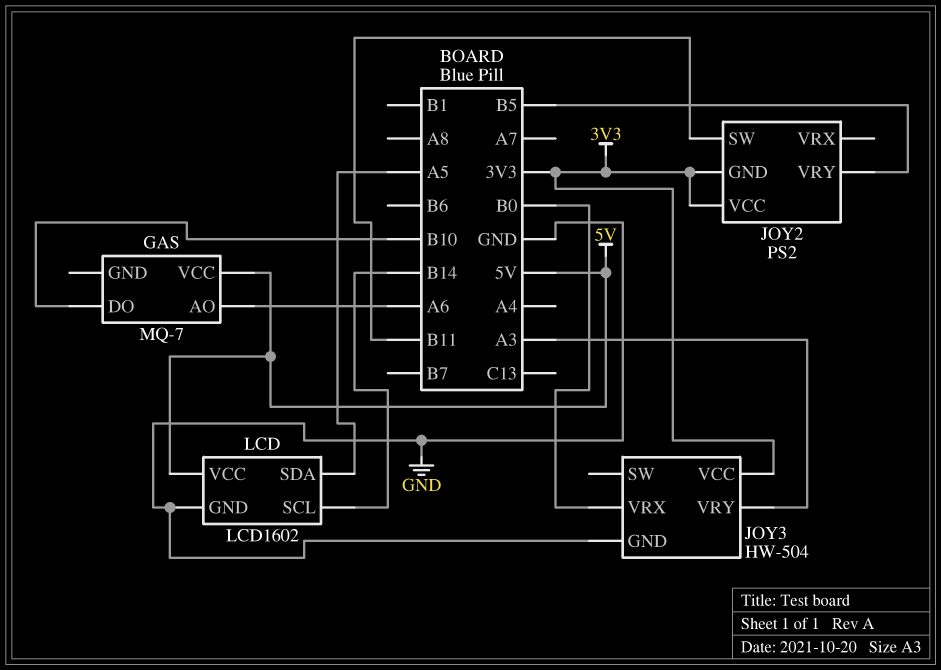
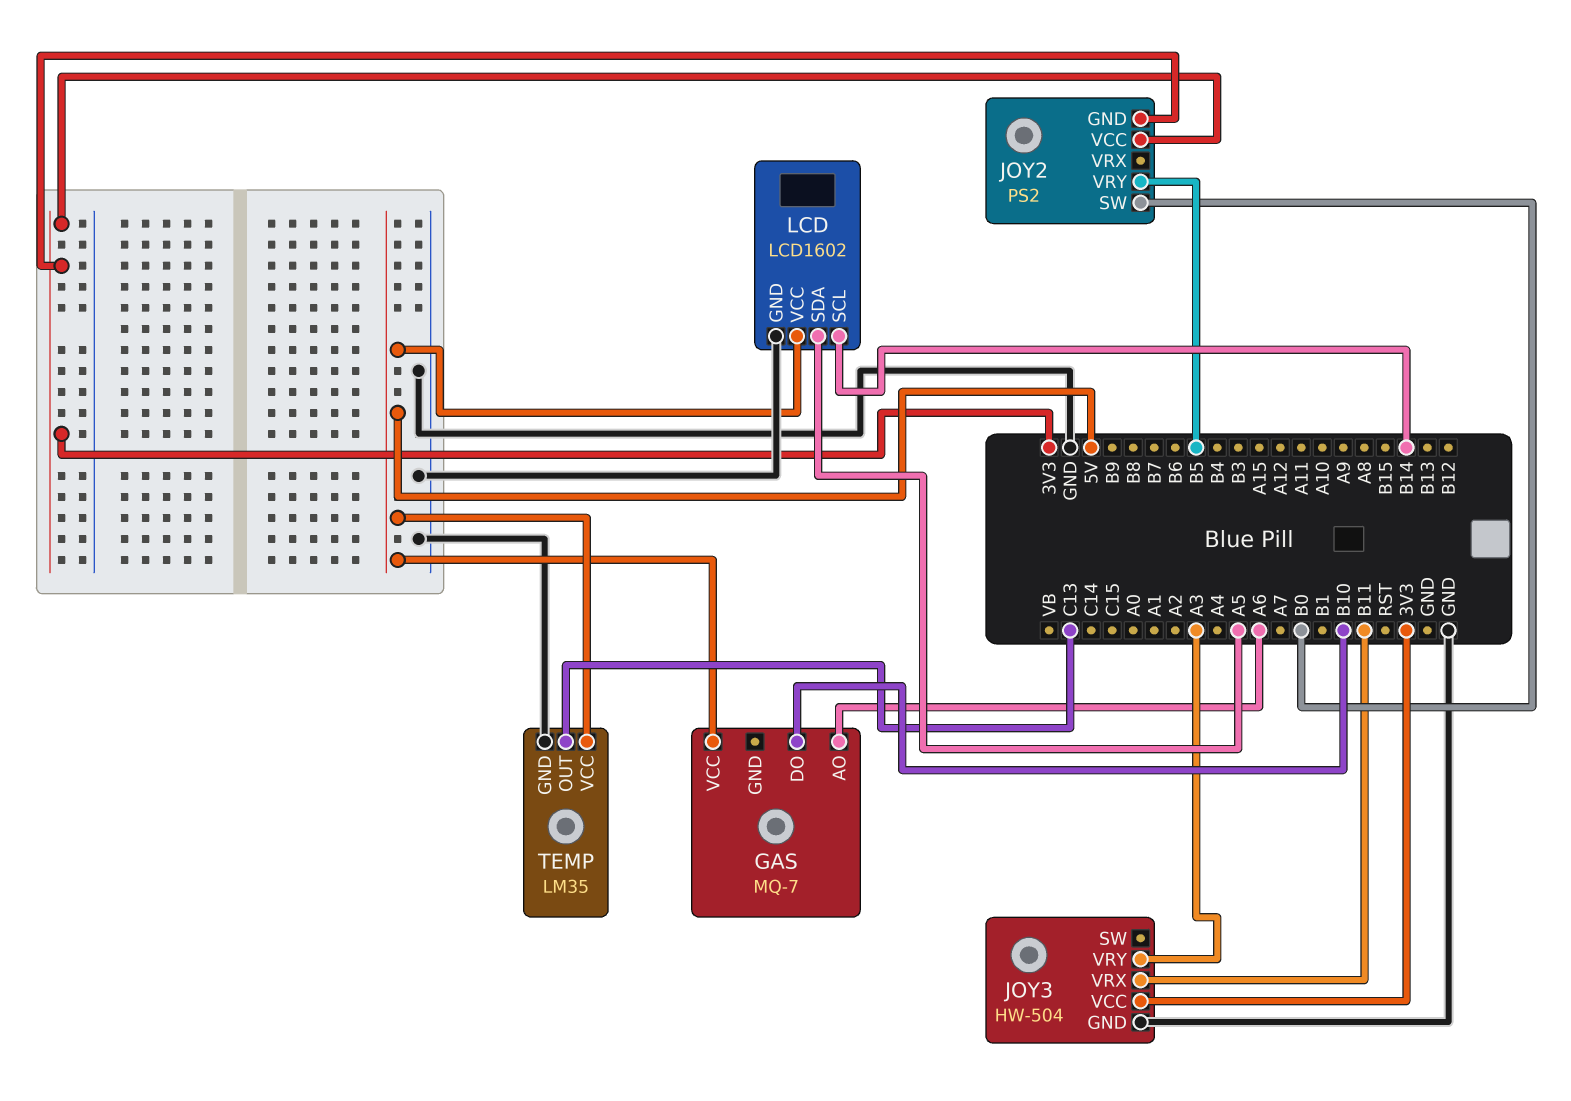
JOY2 pin SW: B11 -> B0
JOY3 pin VRX: B0 -> B11
TEMP: none -> LM35
TEMP pin GND: none -> GND
TEMP pin OUT: none -> C13
TEMP pin VCC: none -> 5V

